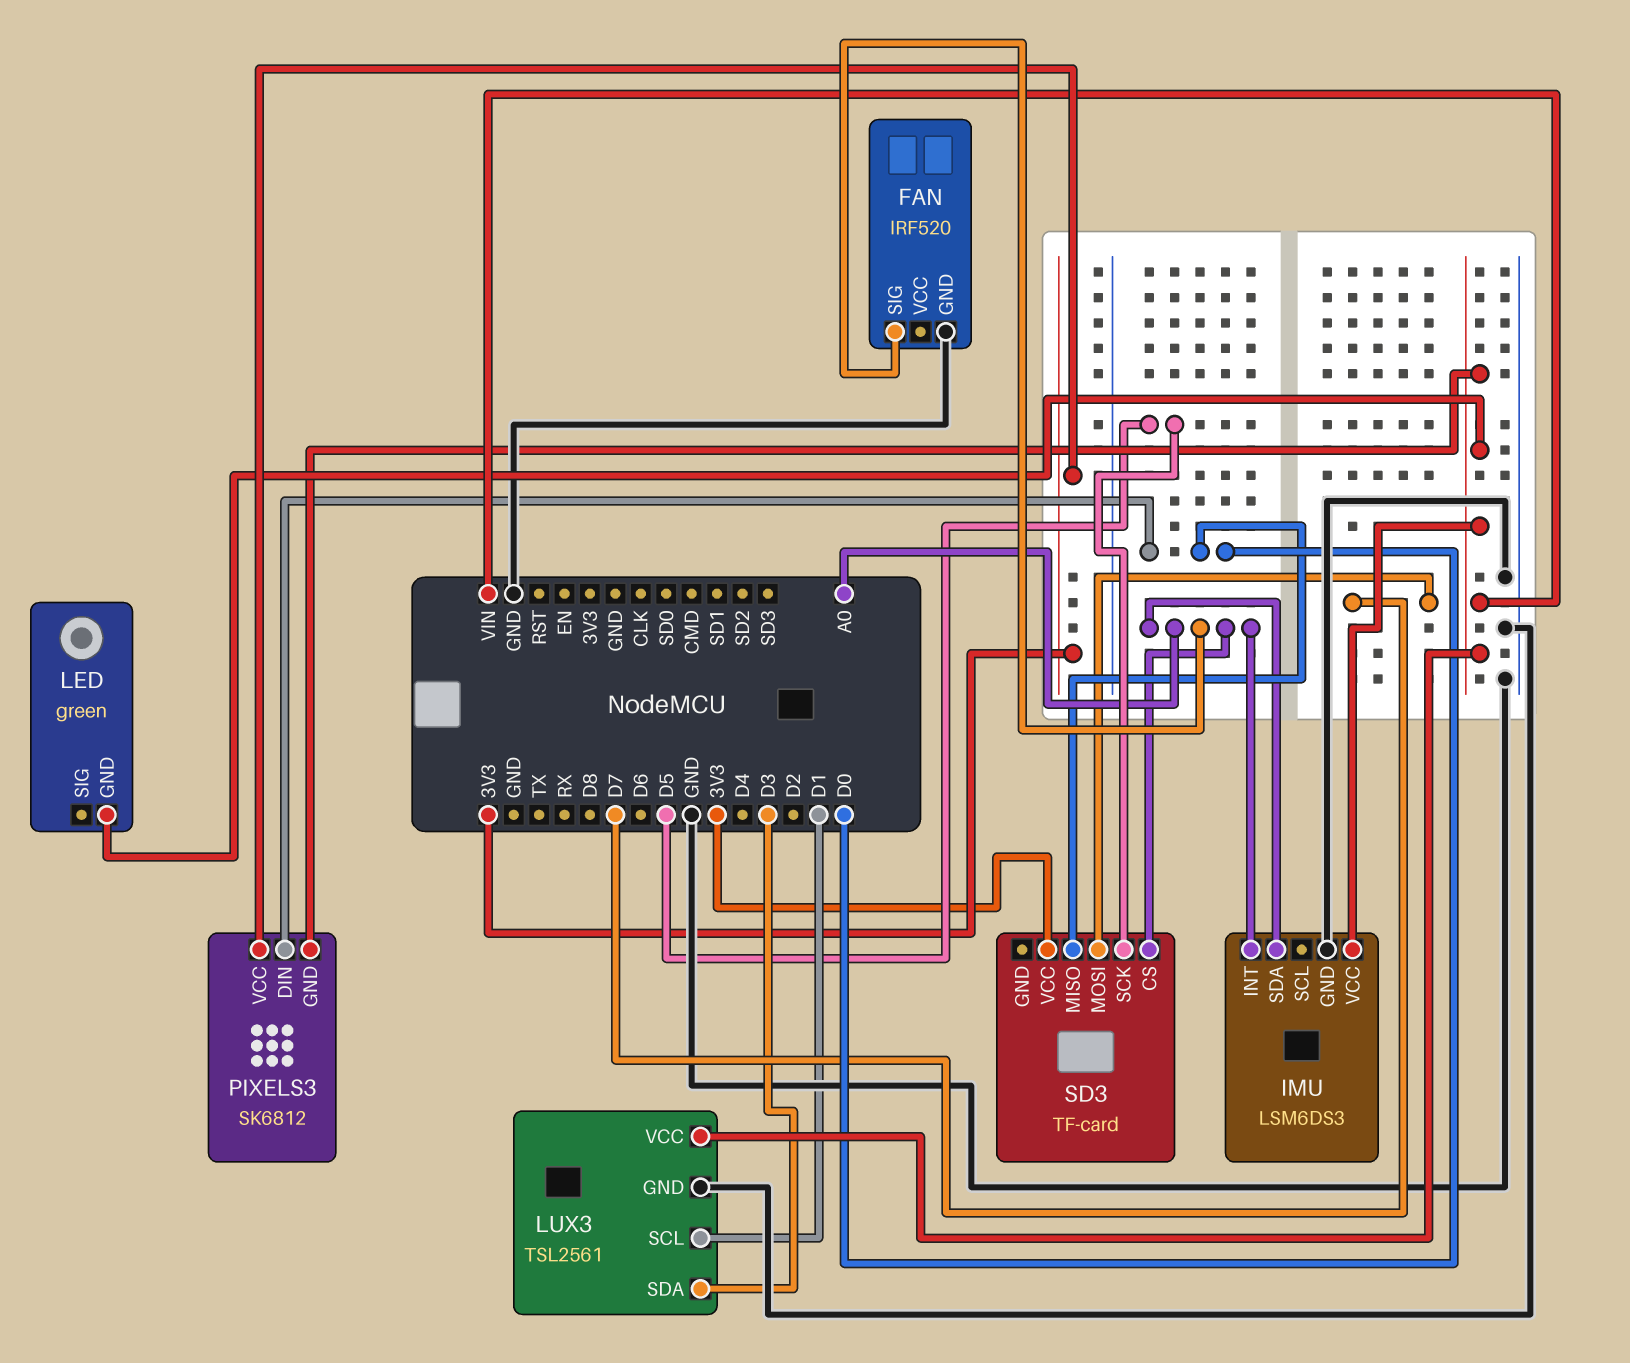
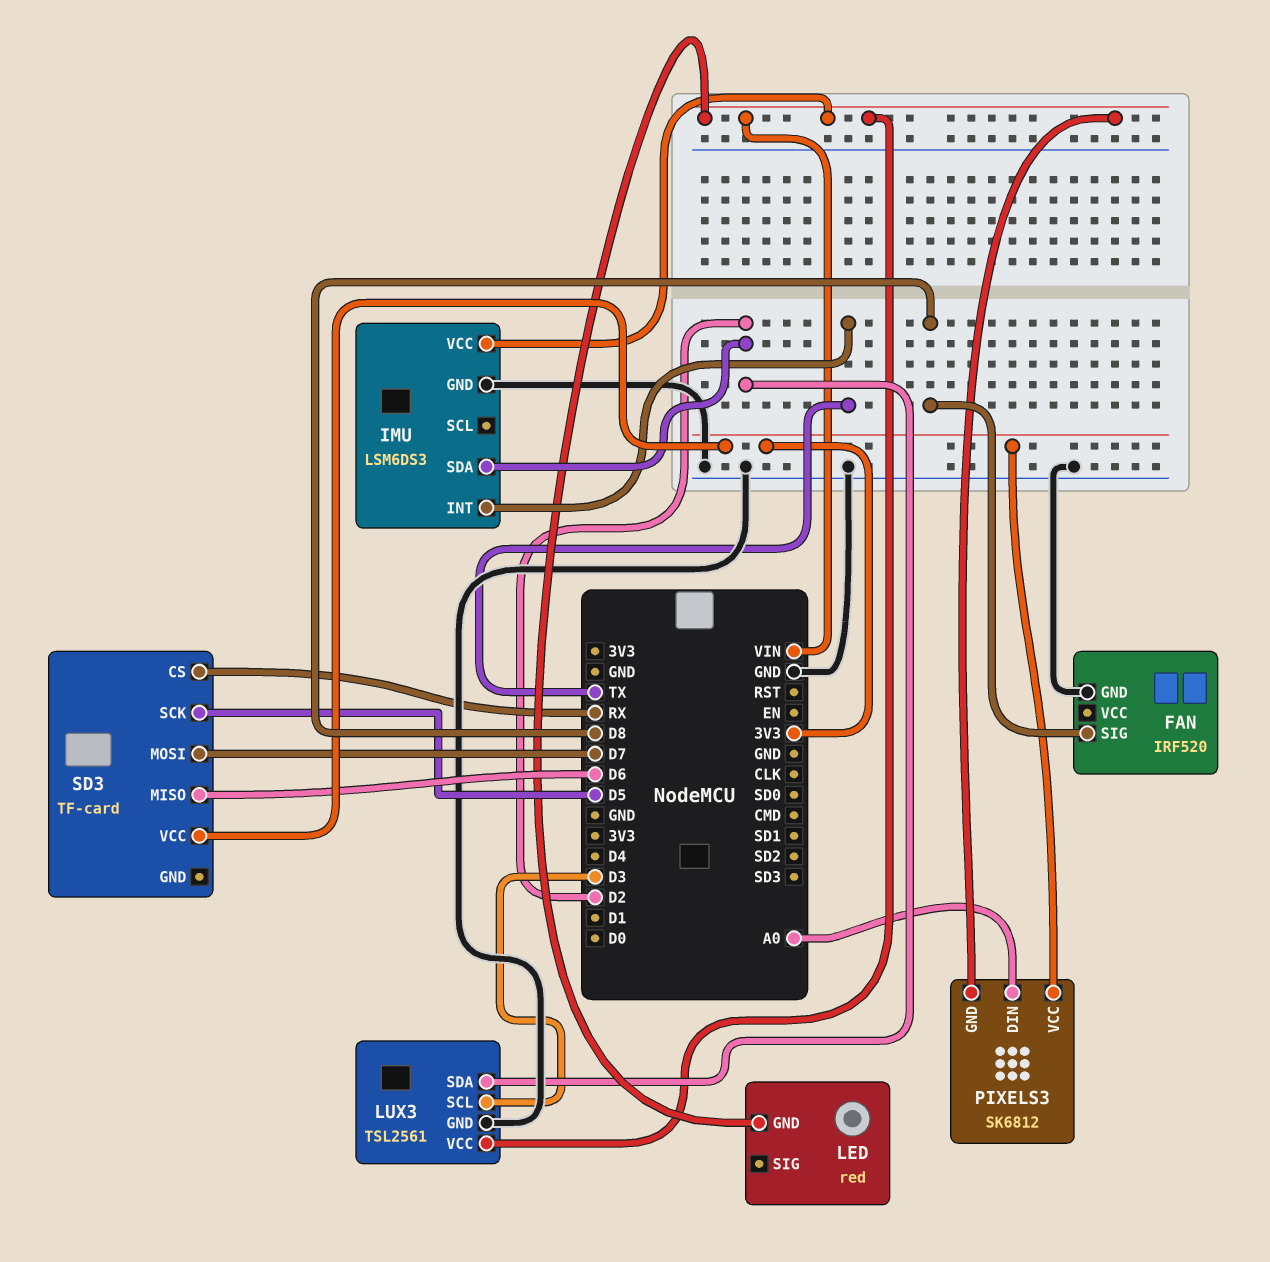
FAN pin SIG: A0 -> D8
IMU pin INT: A0 -> TX
IMU pin SDA: A0 -> D2
LED: green -> red
LUX3 pin SCL: D1 -> D3
LUX3 pin SDA: D3 -> D2
PIXELS3 pin DIN: D0 -> A0
SD3 pin CS: A0 -> RX
SD3 pin MISO: D0 -> D6

